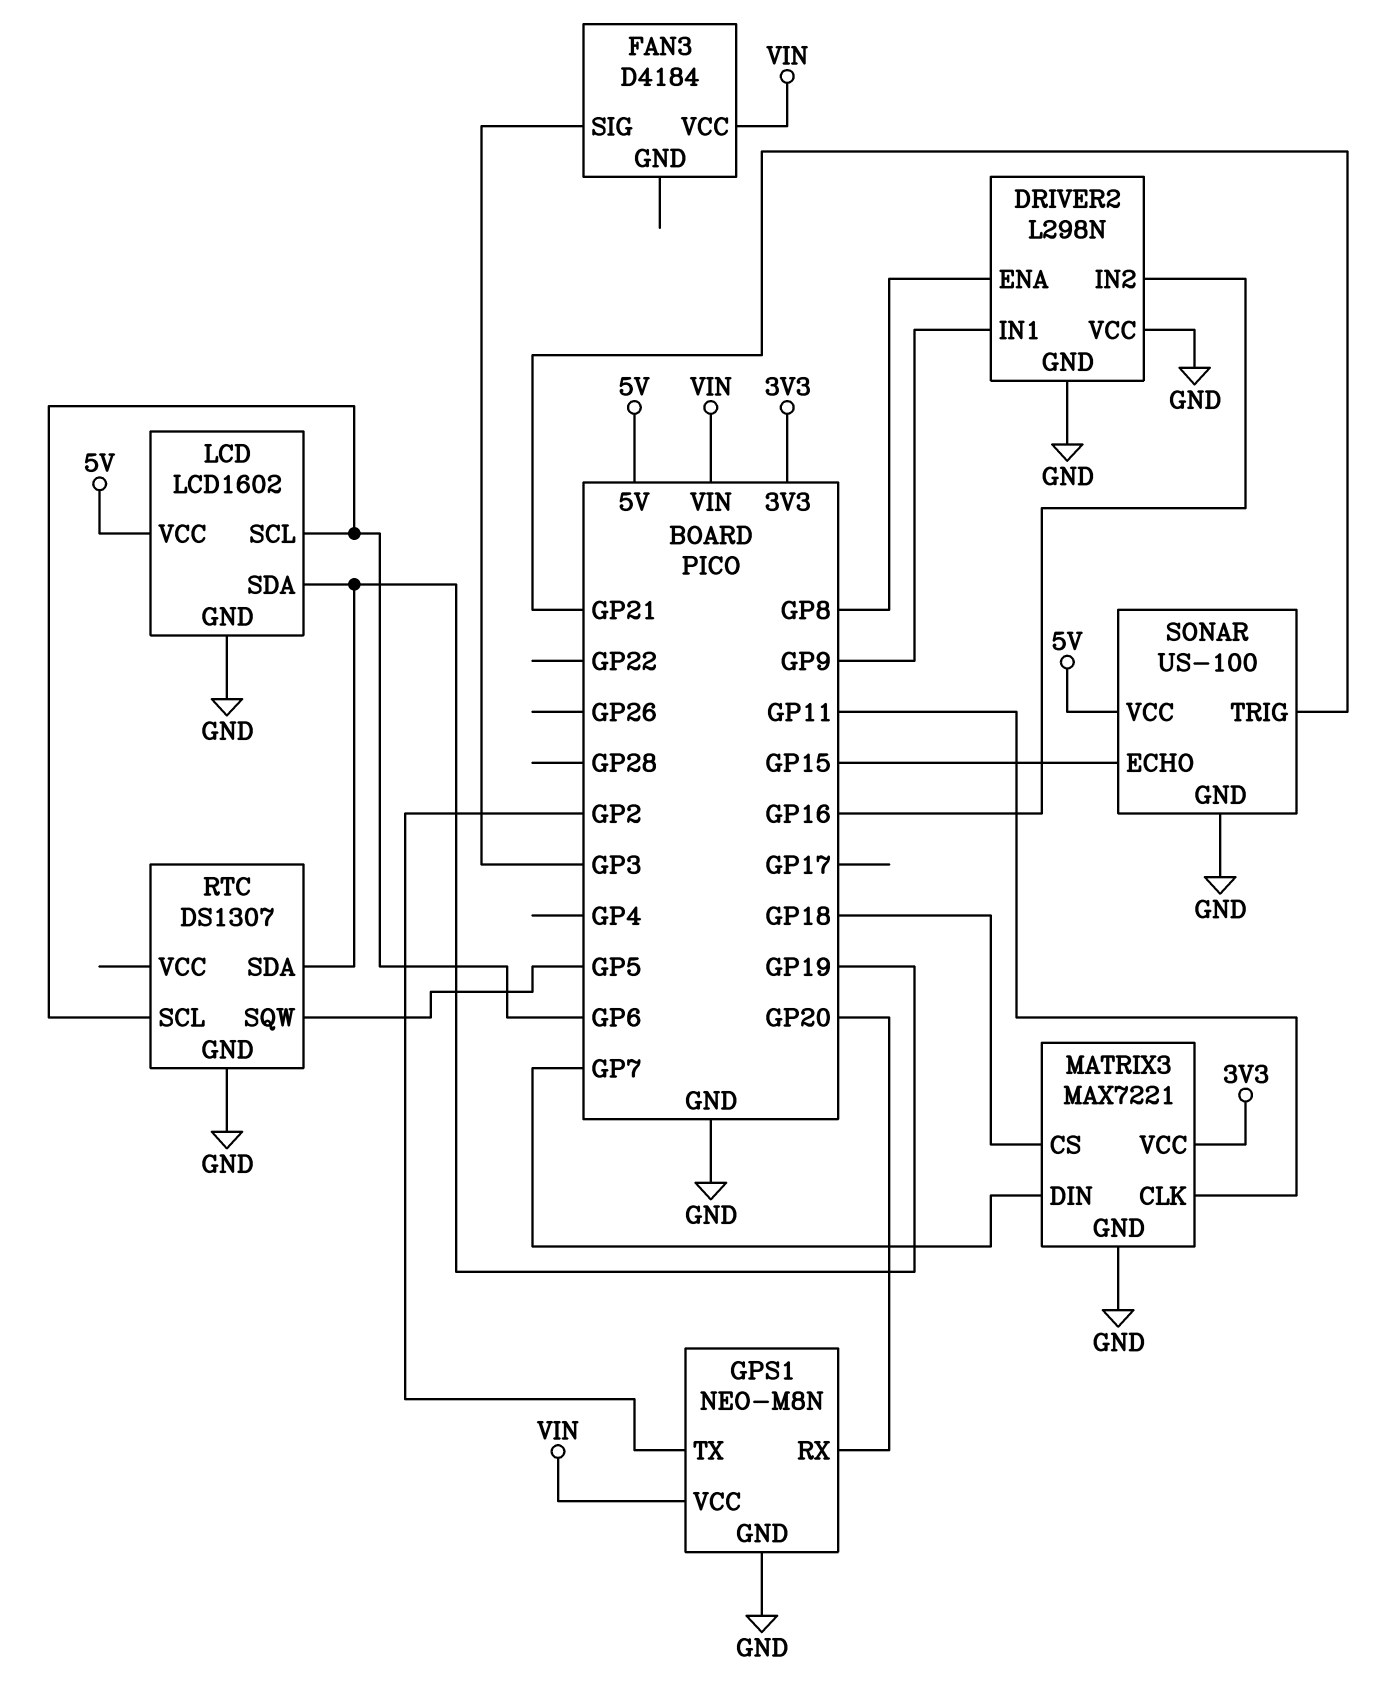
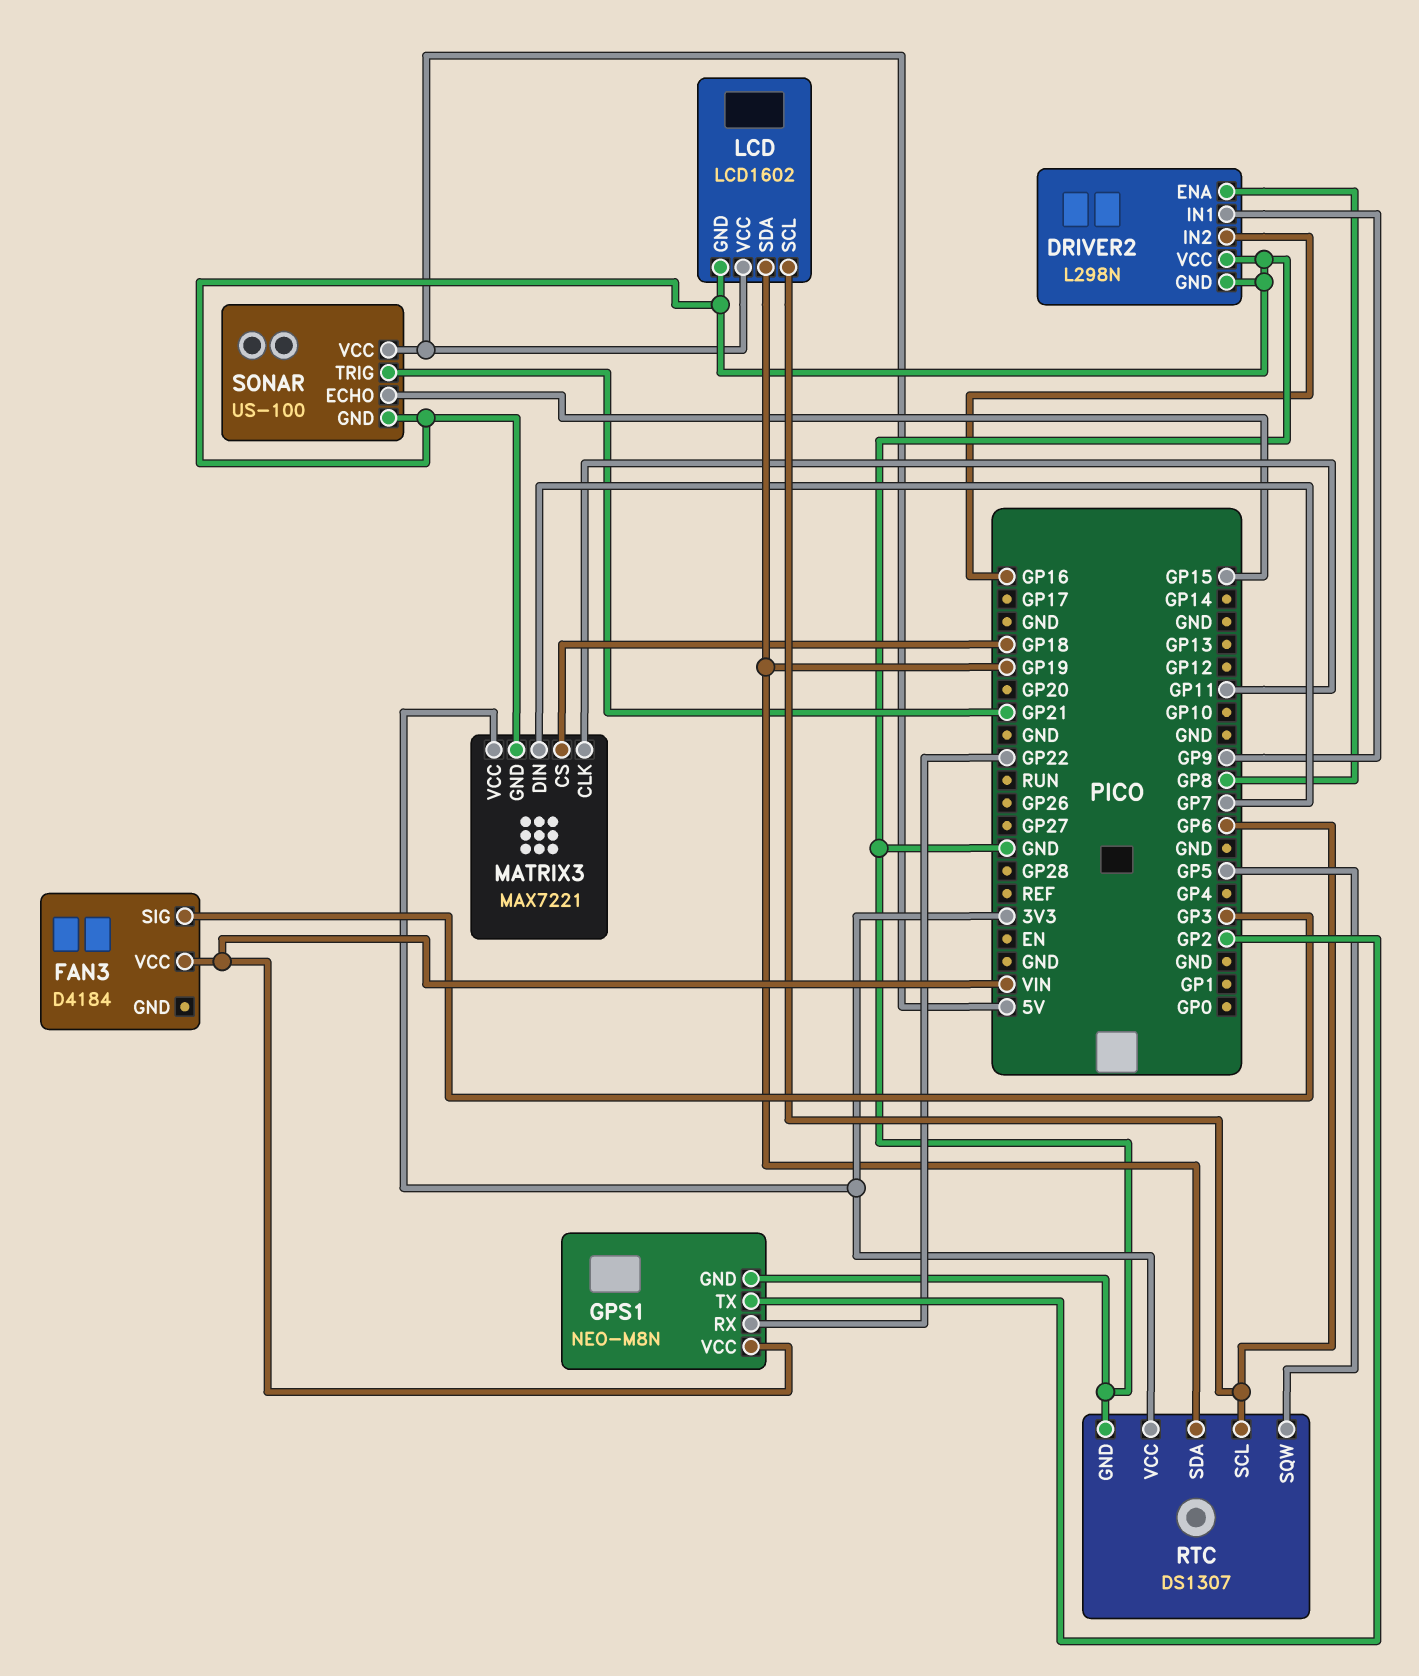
GPS1 pin RX: GP20 -> GP22
RTC pin VCC: none -> 3V3

